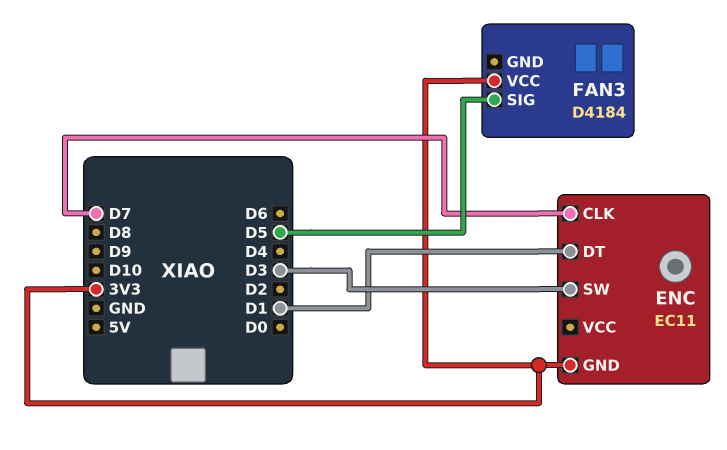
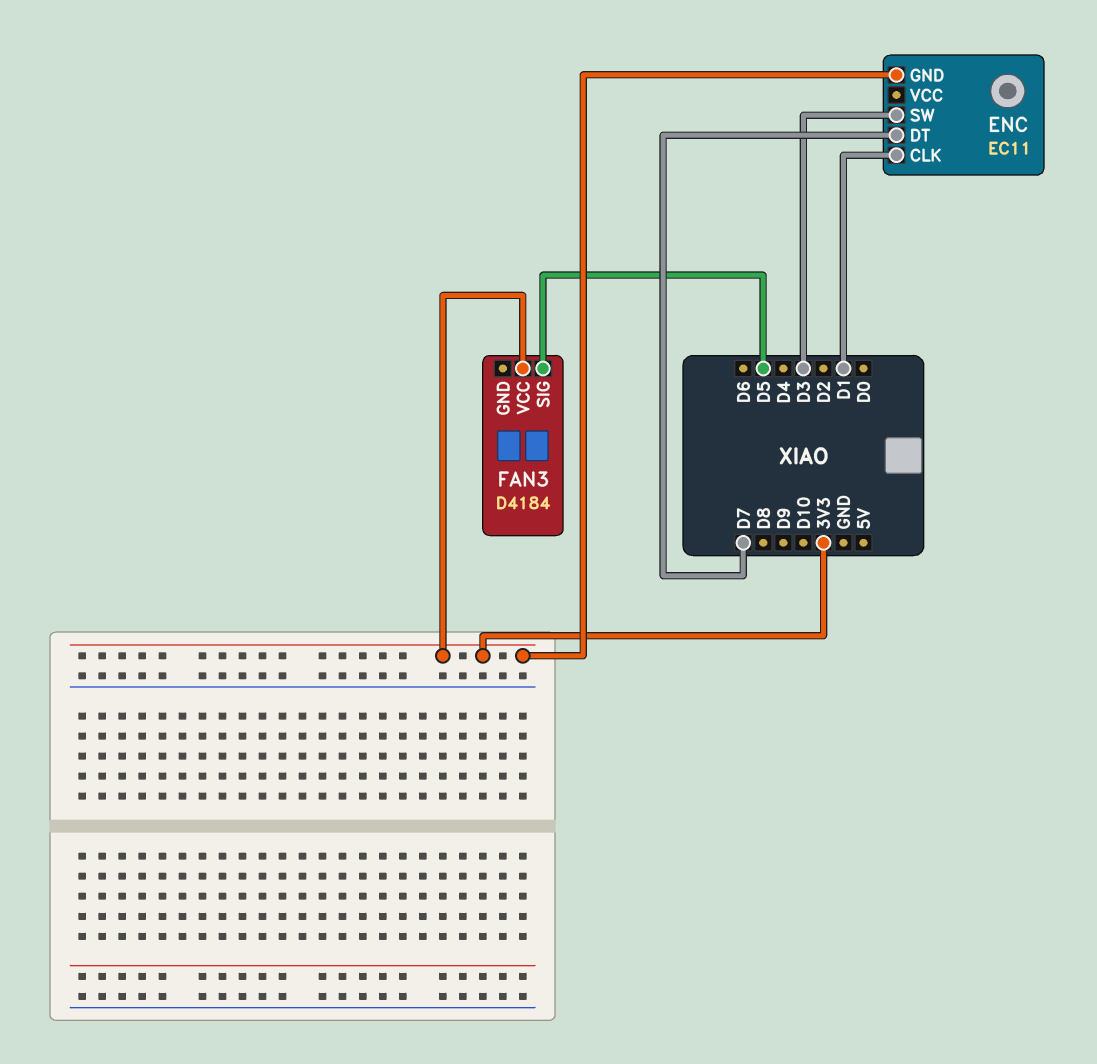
ENC pin CLK: D7 -> D1
ENC pin DT: D1 -> D7

